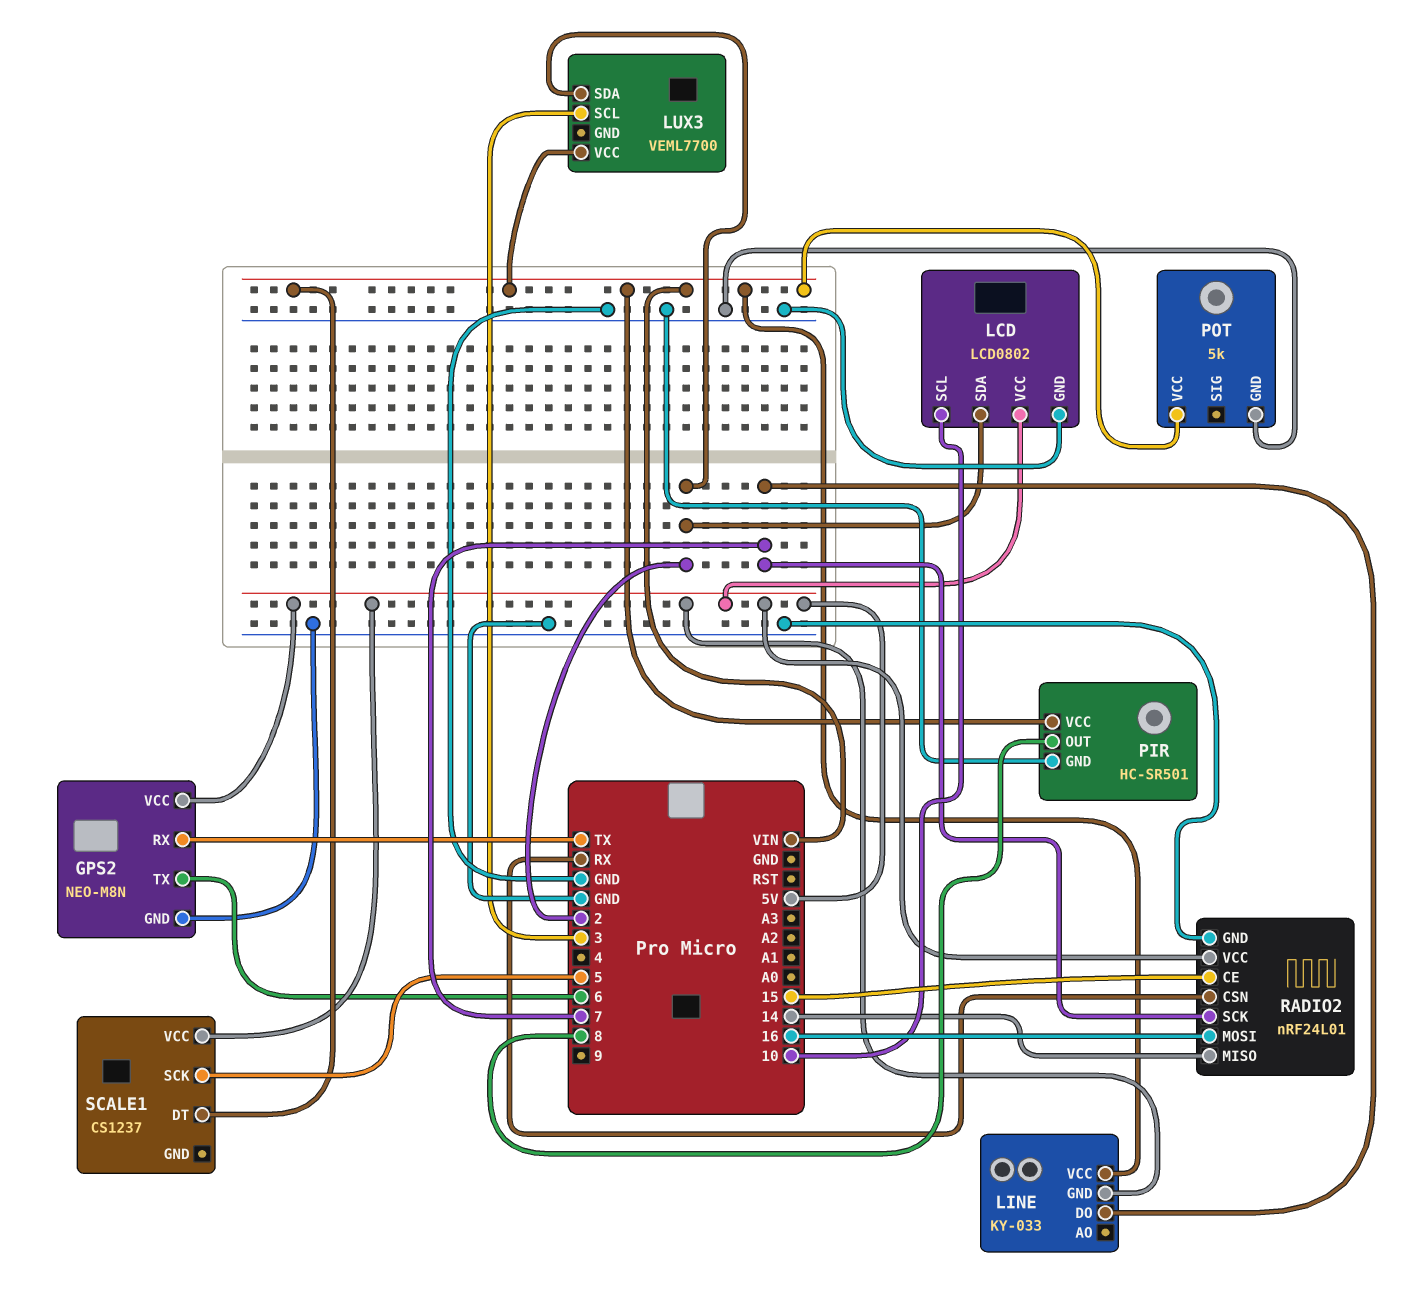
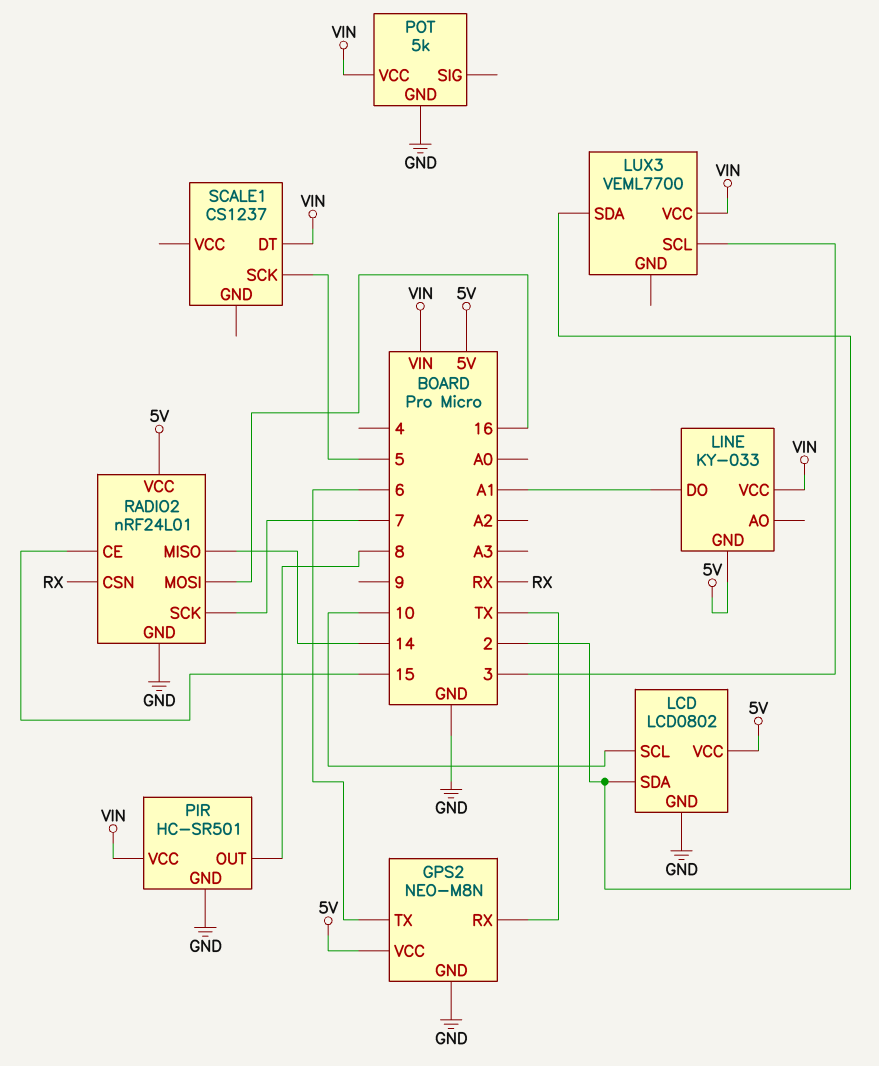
LINE pin DO: 7 -> A1
SCALE1 pin VCC: 5V -> none

